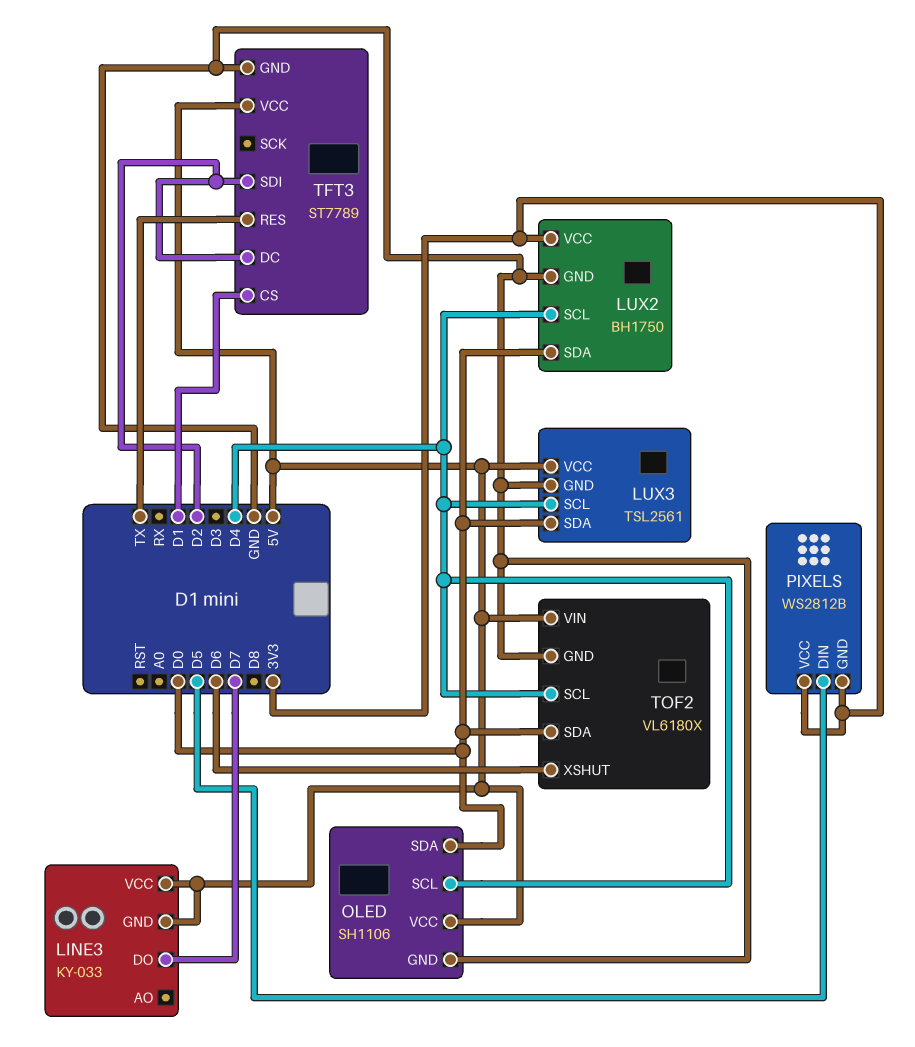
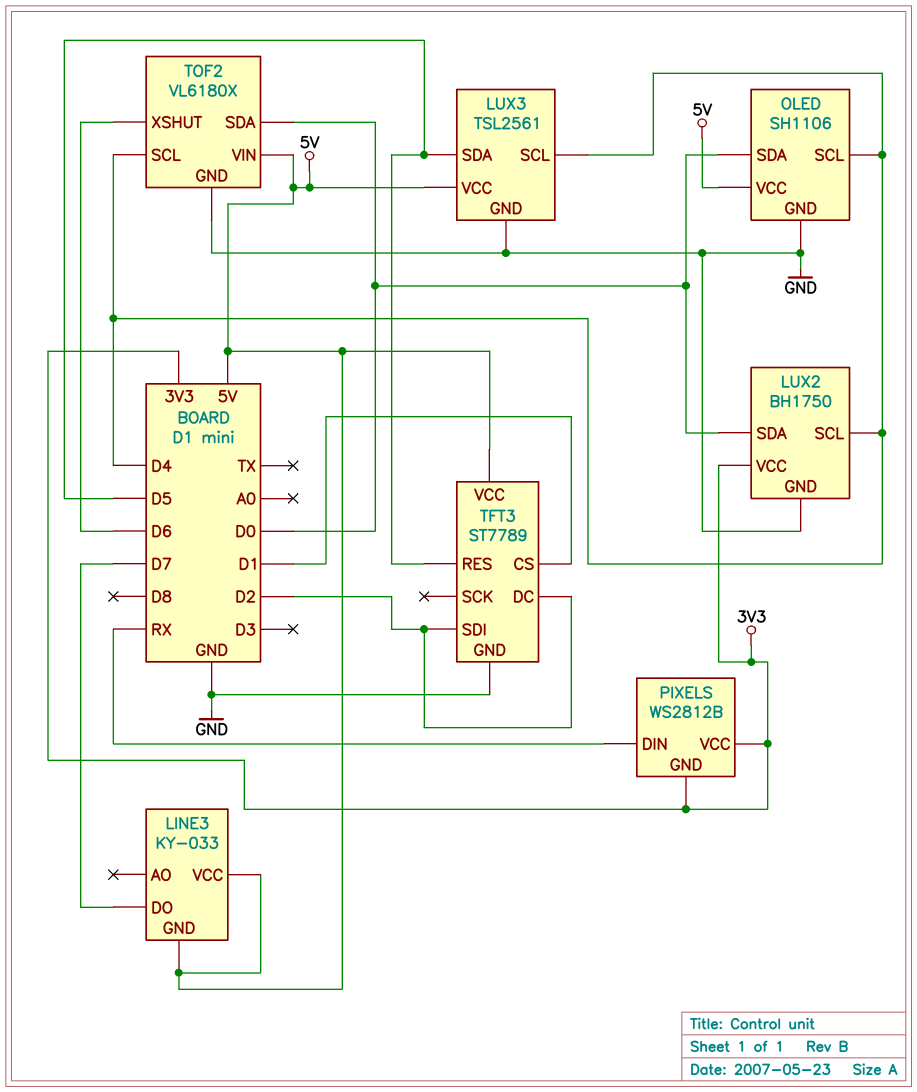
LUX3 pin SDA: D0 -> D5
PIXELS pin DIN: D5 -> RX
TFT3 pin RES: TX -> D5

